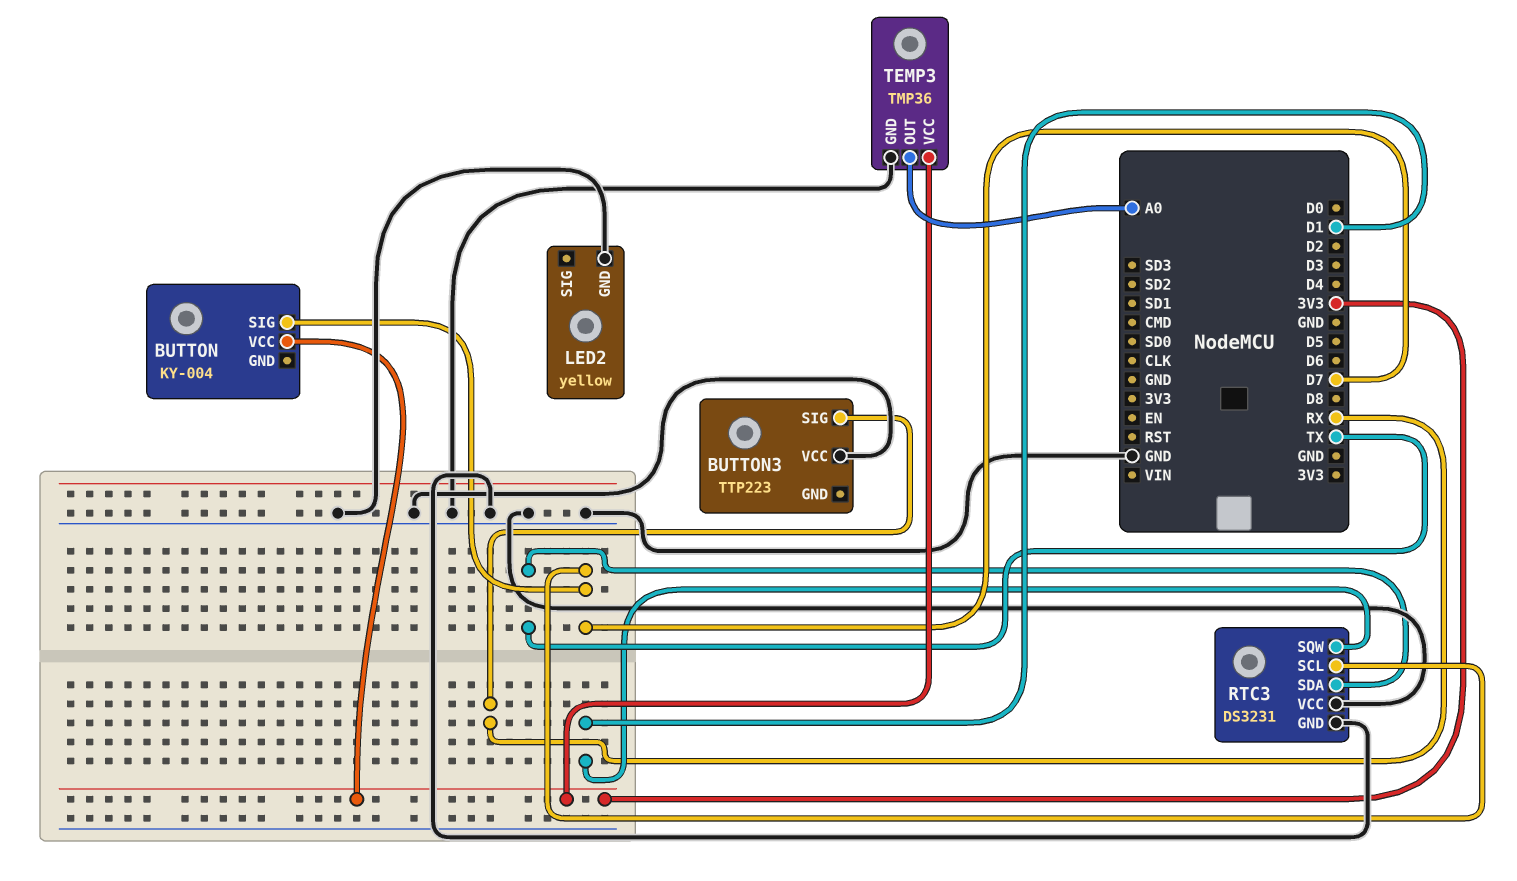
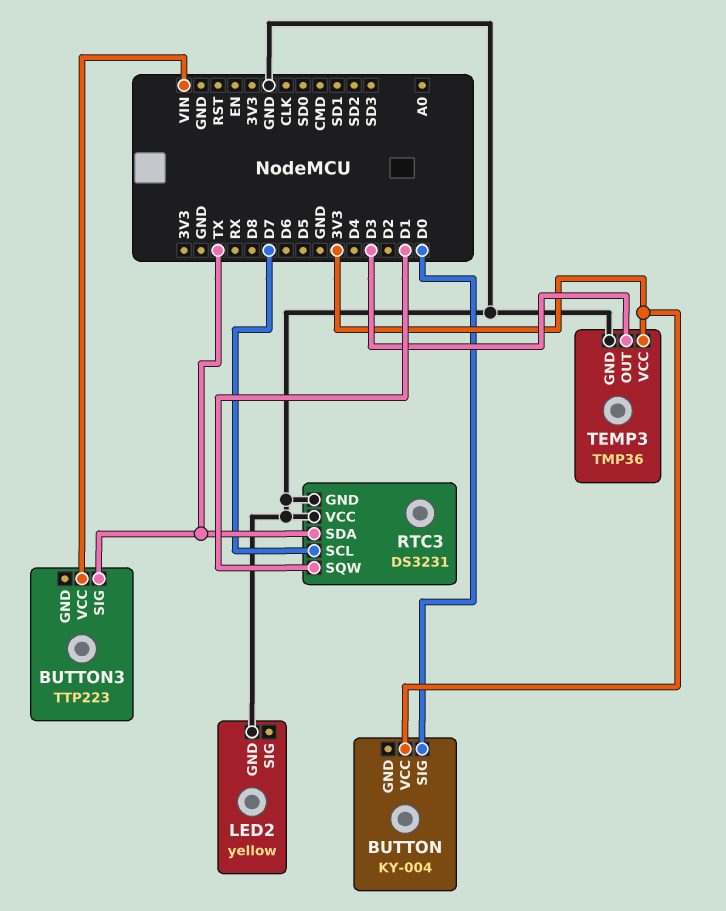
BUTTON pin SIG: D7 -> D0
BUTTON3 pin SIG: RX -> TX
BUTTON3 pin VCC: GND -> VIN
TEMP3 pin OUT: A0 -> D3

